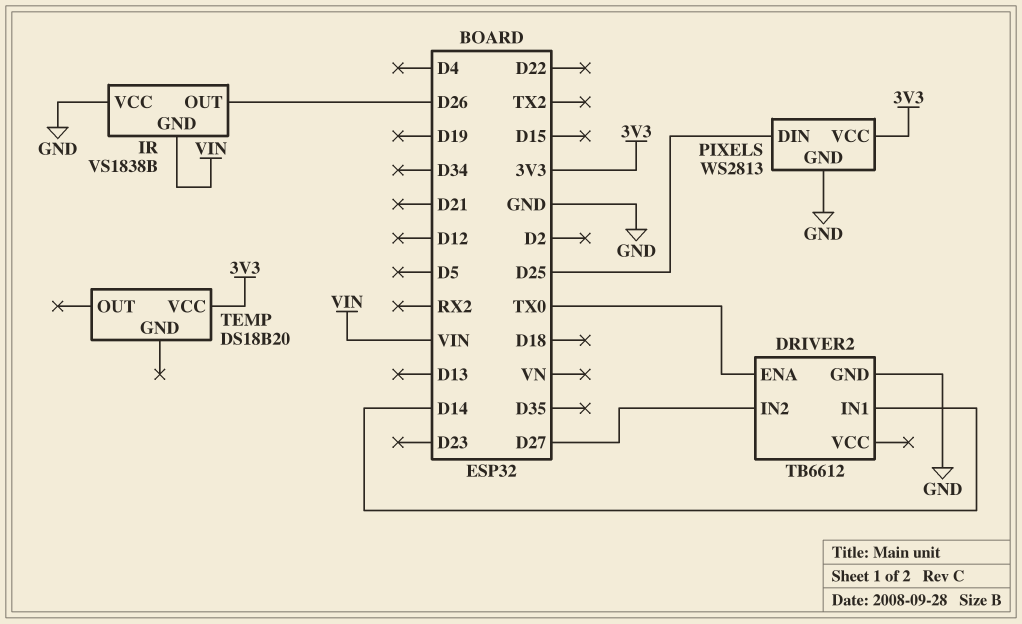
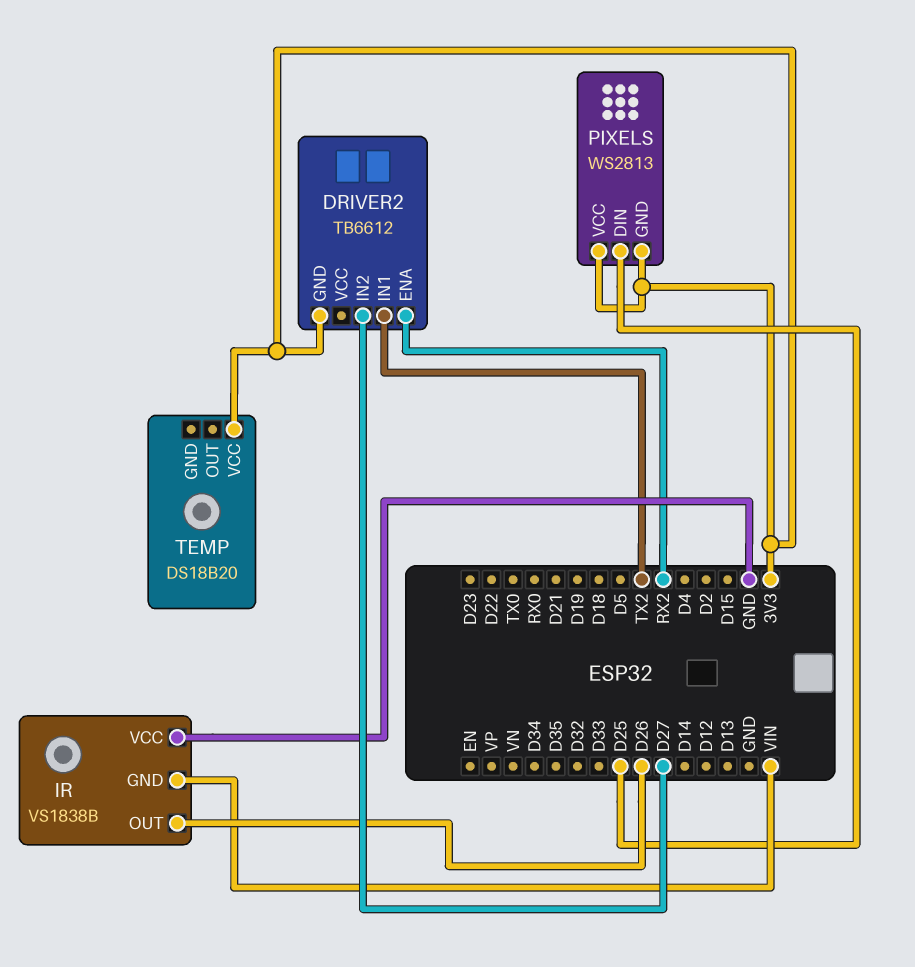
DRIVER2 pin ENA: TX0 -> RX2
DRIVER2 pin GND: GND -> 3V3
DRIVER2 pin IN1: D14 -> TX2
PIXELS pin GND: GND -> 3V3

